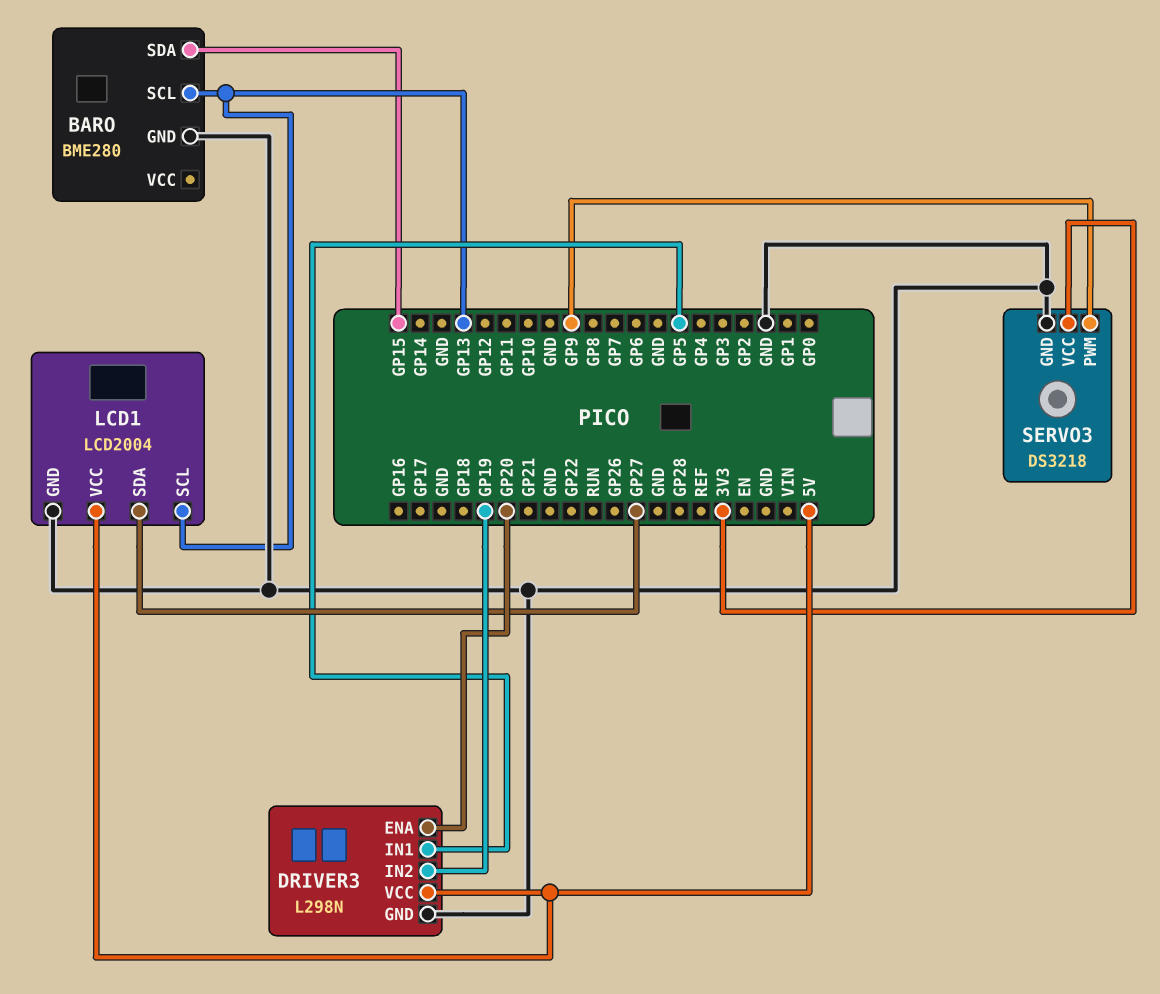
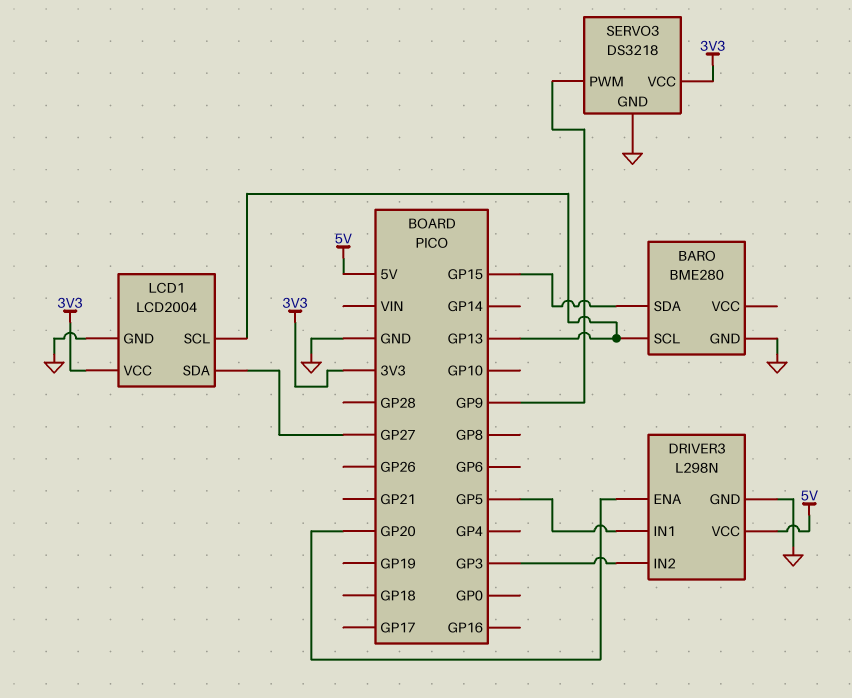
DRIVER3 pin IN2: GP19 -> GP3
LCD1 pin VCC: 5V -> 3V3

